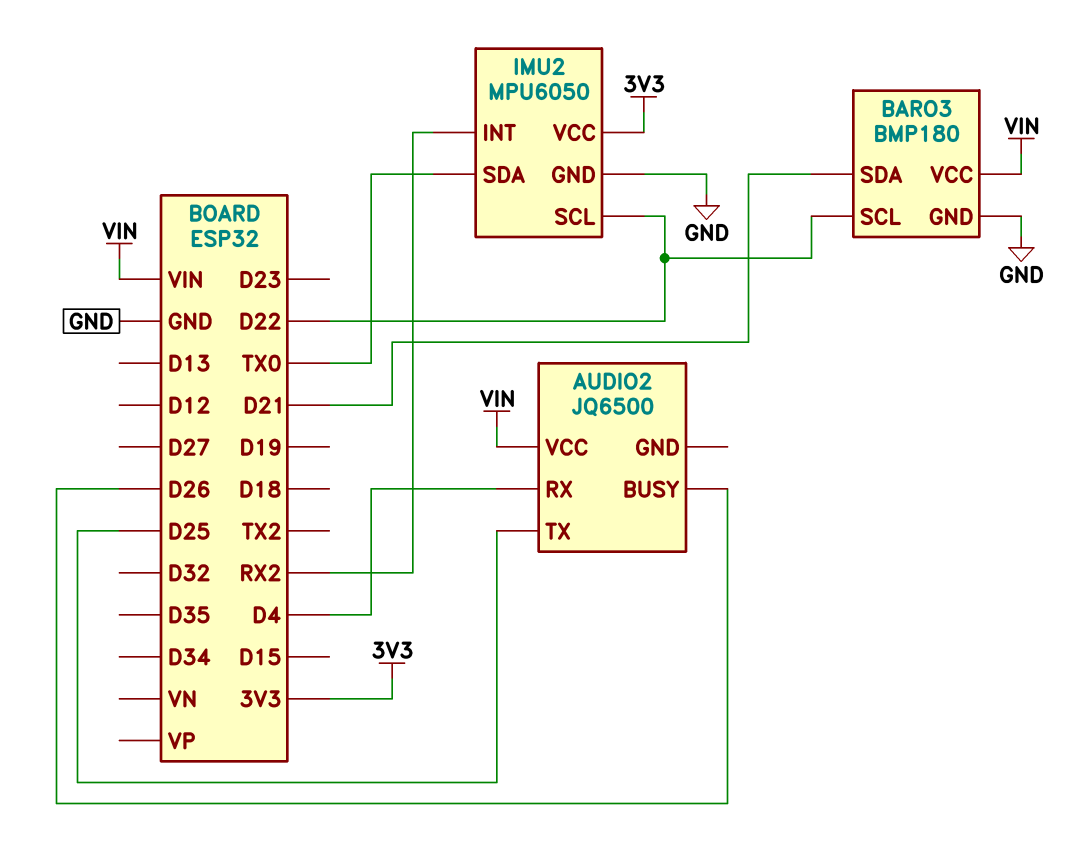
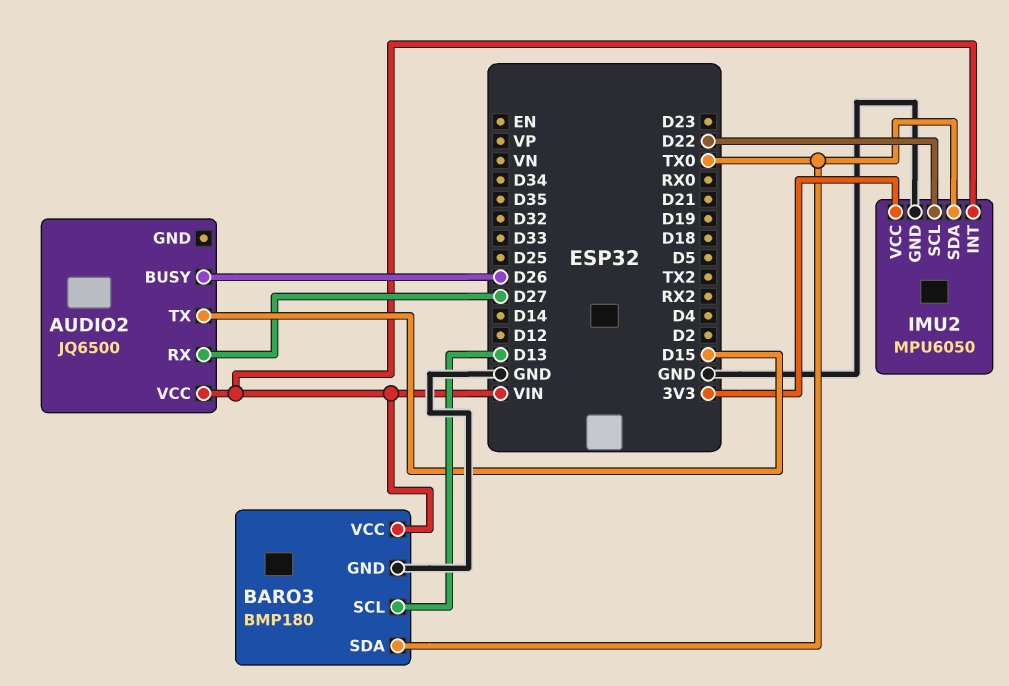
AUDIO2 pin RX: D4 -> D27
AUDIO2 pin TX: D25 -> D15
BARO3 pin SCL: D22 -> D13
BARO3 pin SDA: D21 -> TX0
IMU2 pin INT: RX2 -> VIN

